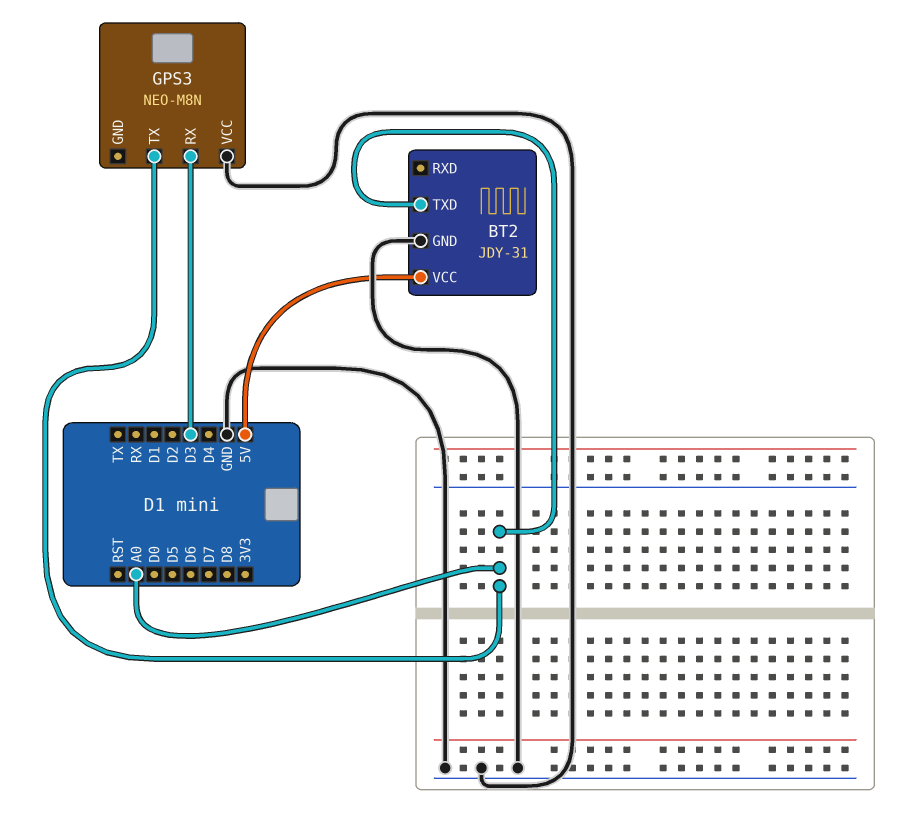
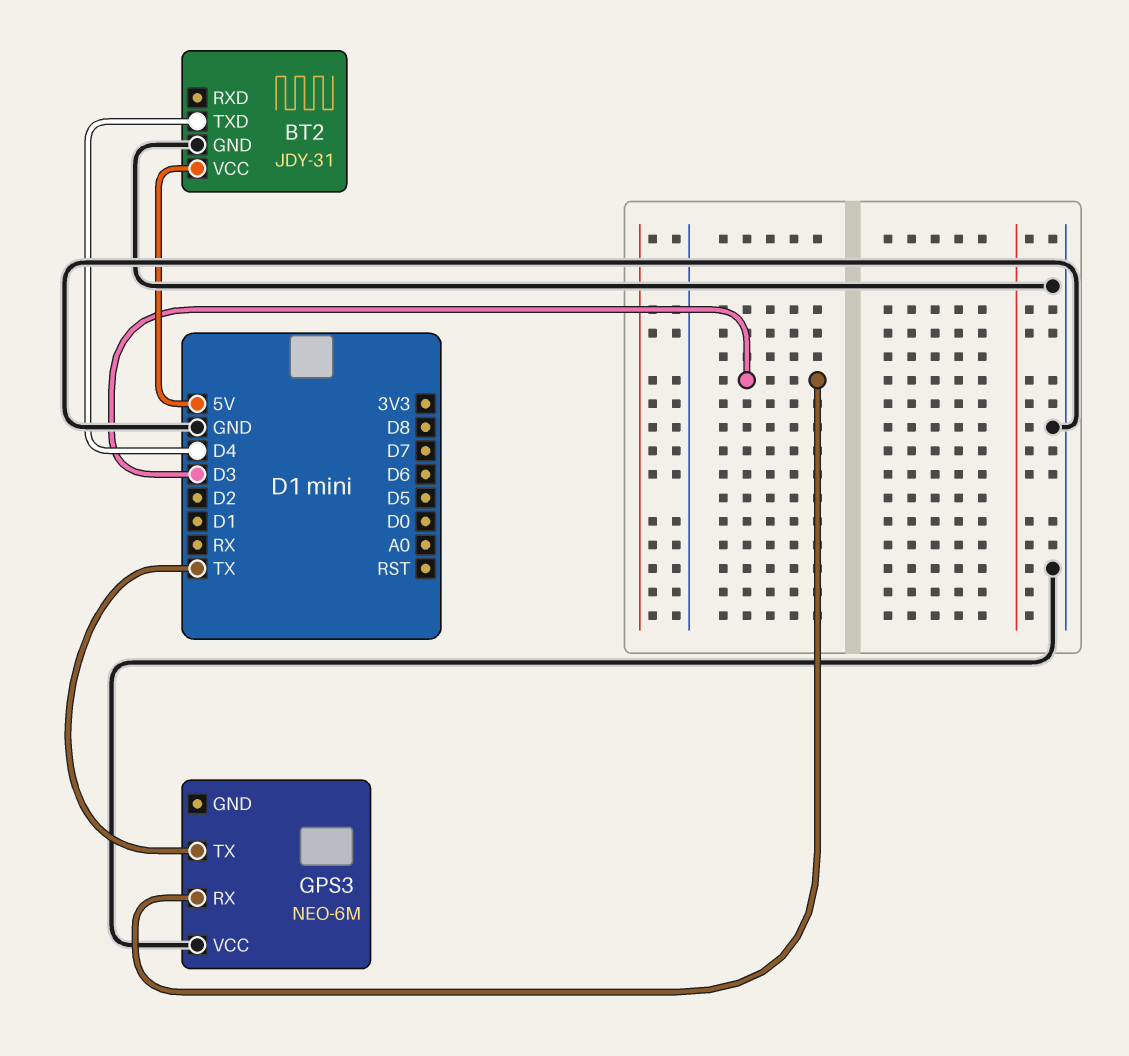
BT2 pin TXD: A0 -> D4
GPS3: NEO-M8N -> NEO-6M
GPS3 pin TX: A0 -> TX

